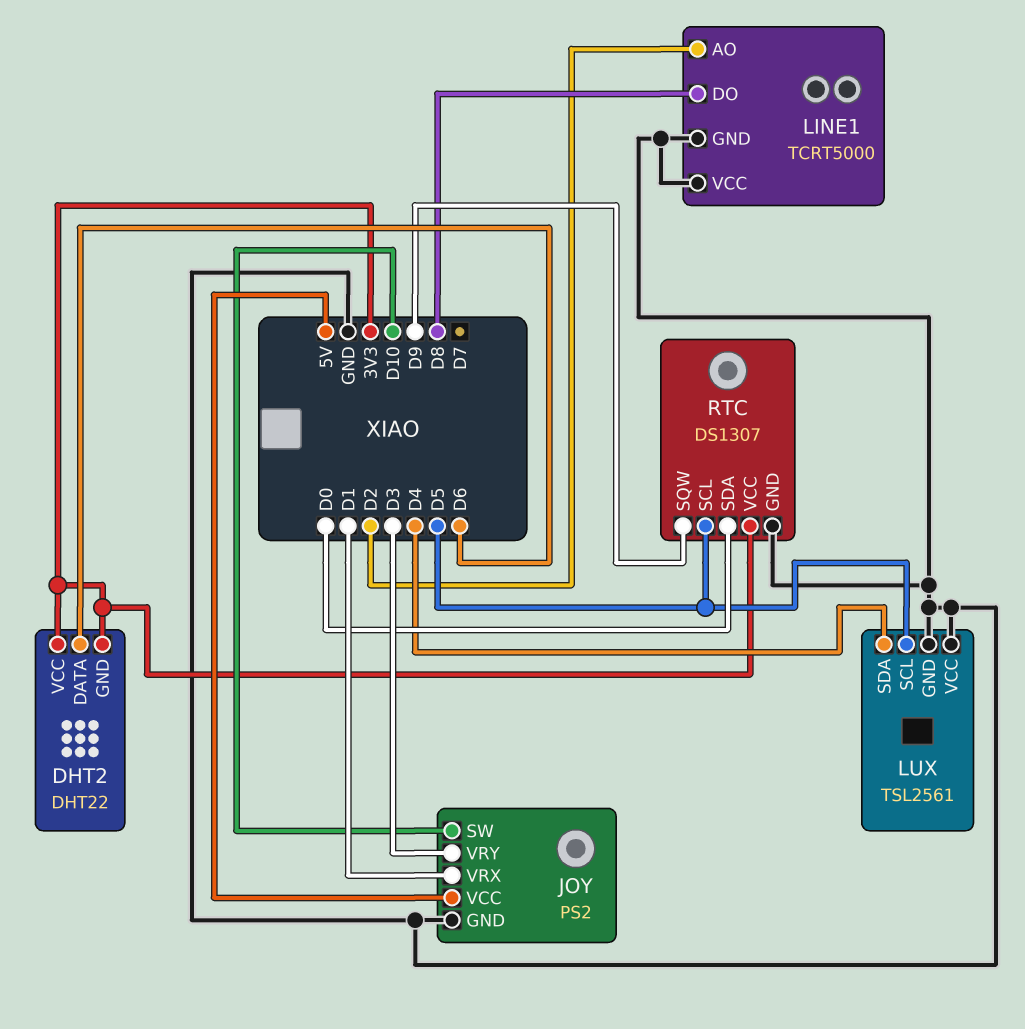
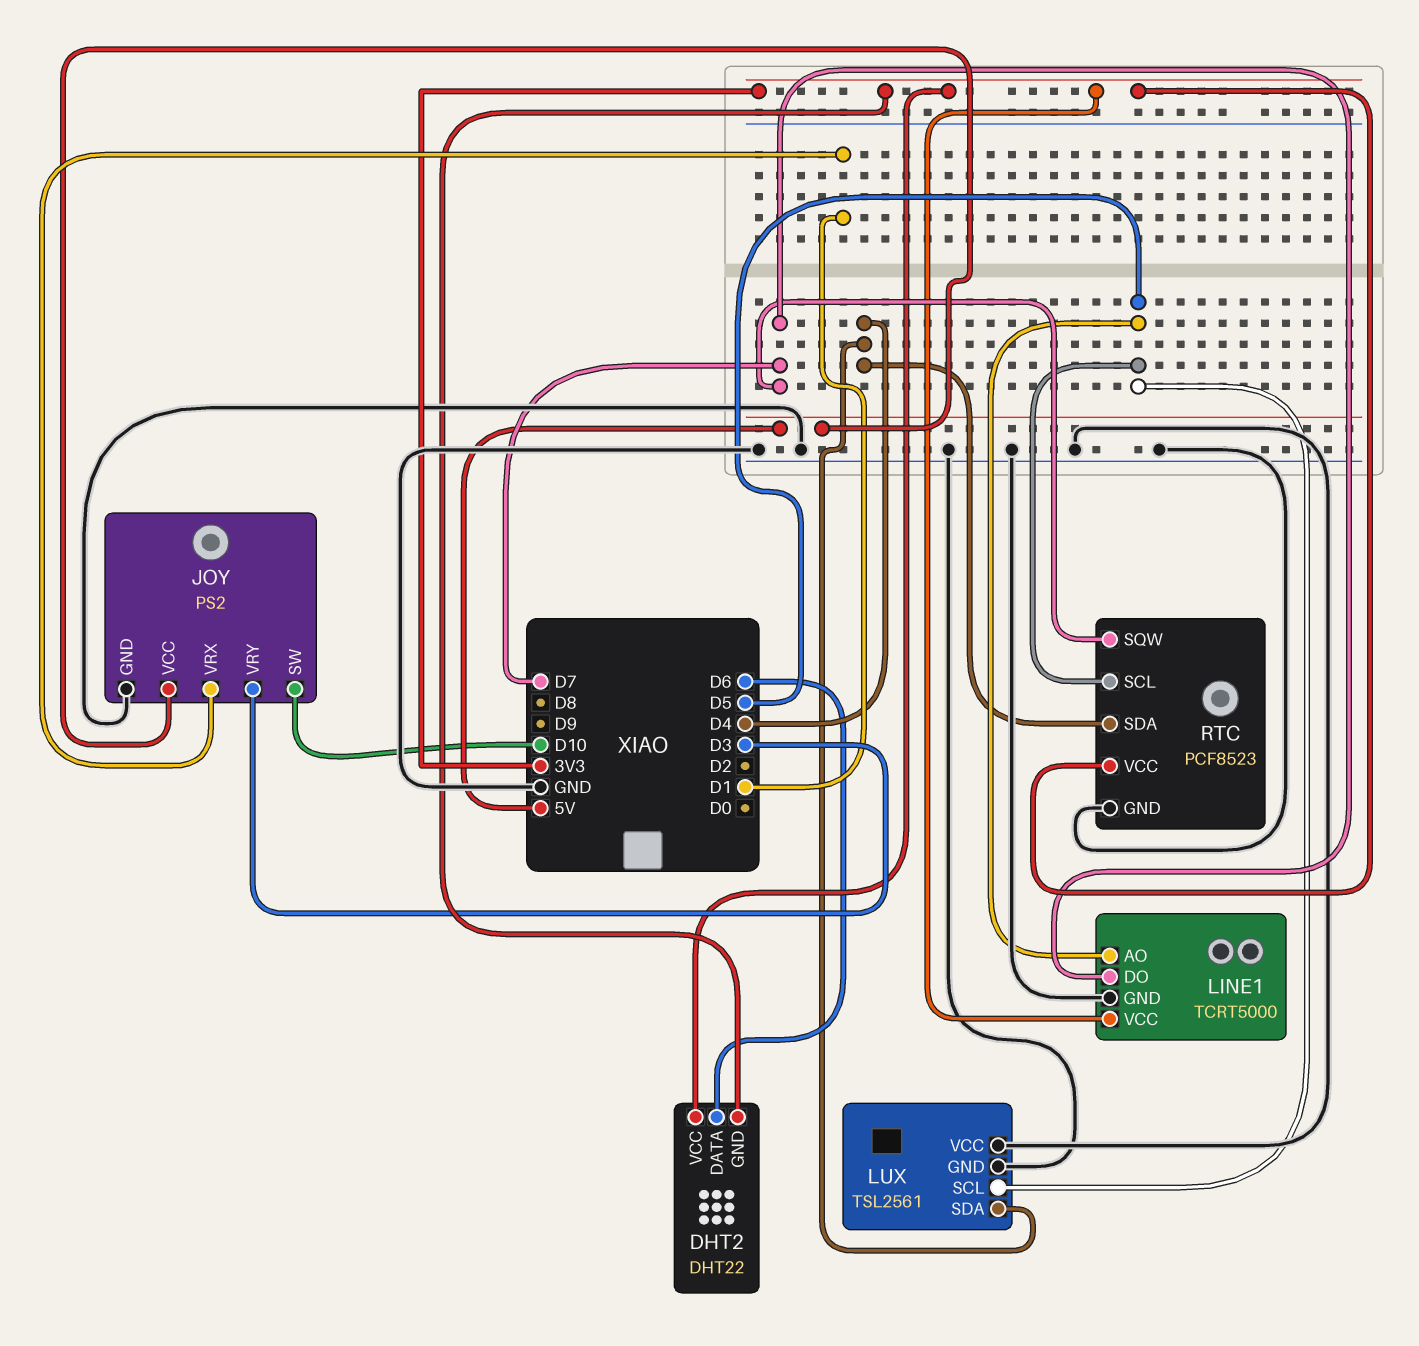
LINE1 pin AO: D2 -> D5
LINE1 pin DO: D8 -> D7
LINE1 pin VCC: GND -> 3V3
RTC: DS1307 -> PCF8523
RTC pin SDA: D0 -> D4
RTC pin SQW: D9 -> D7

